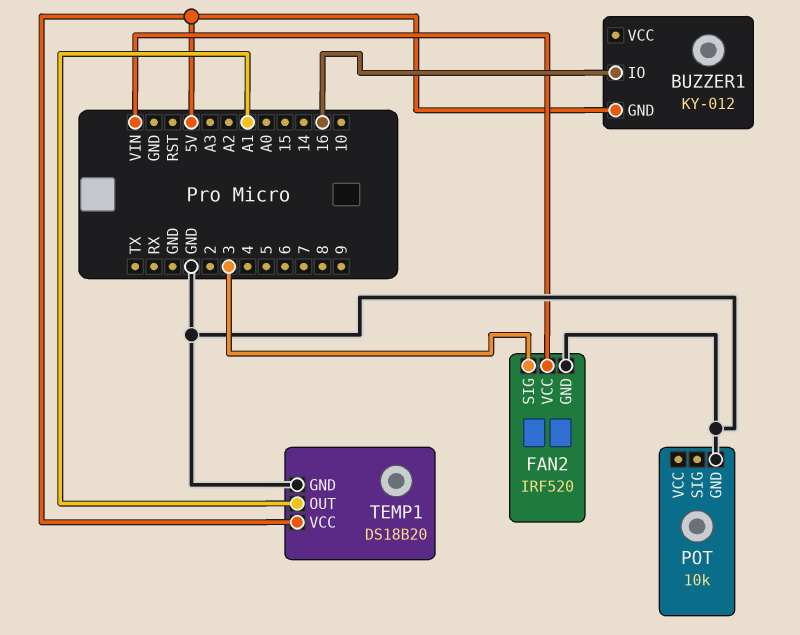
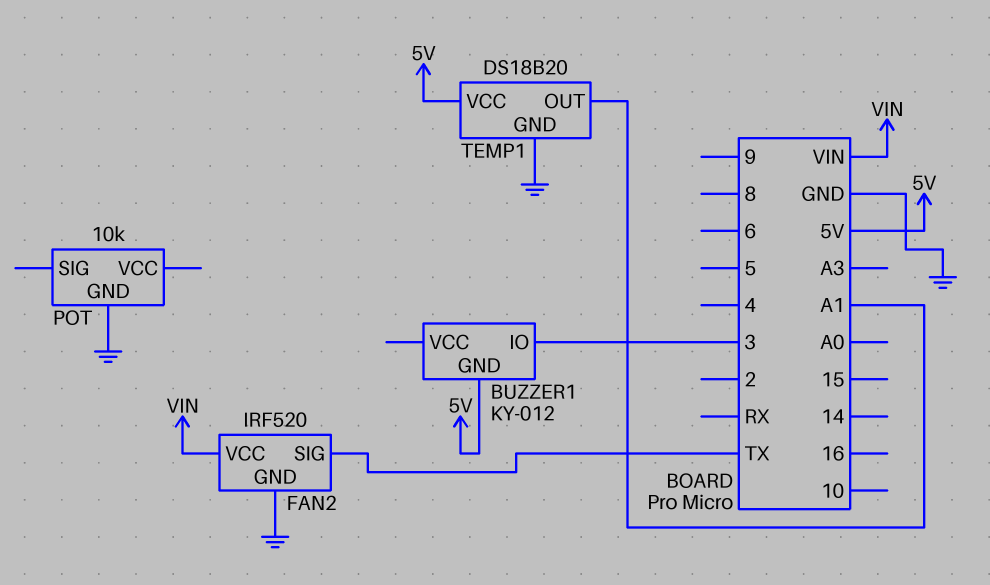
BUZZER1 pin IO: 16 -> 3
FAN2 pin SIG: 3 -> TX

